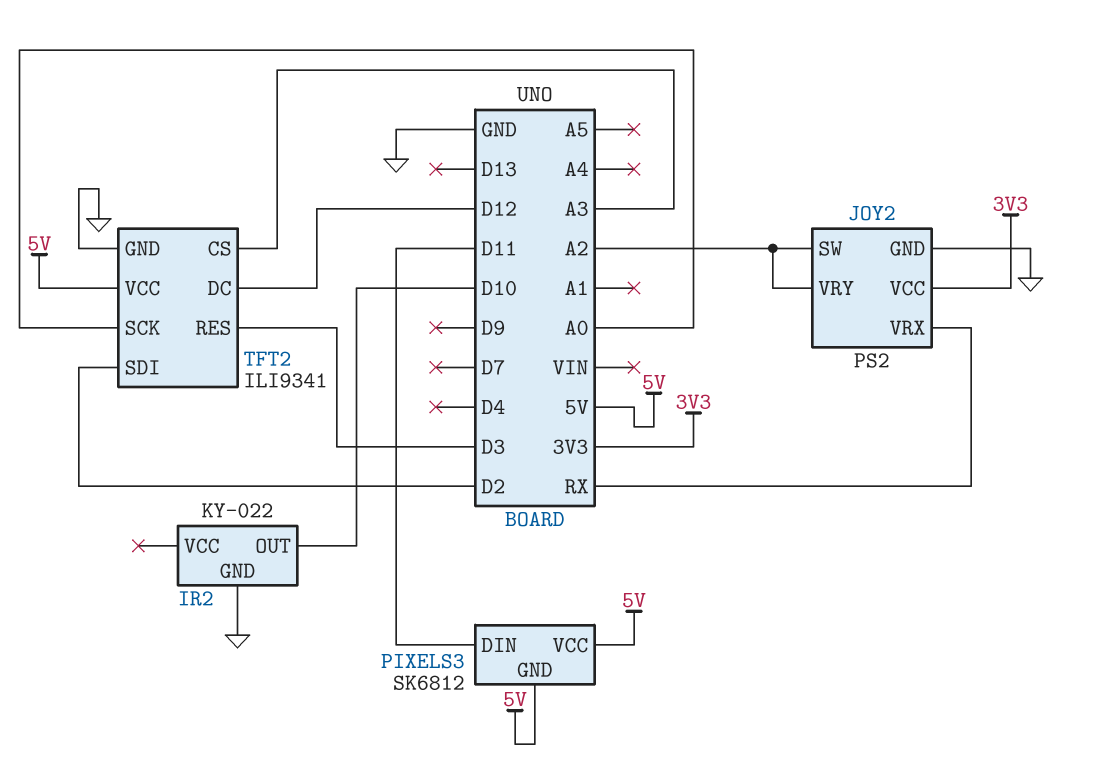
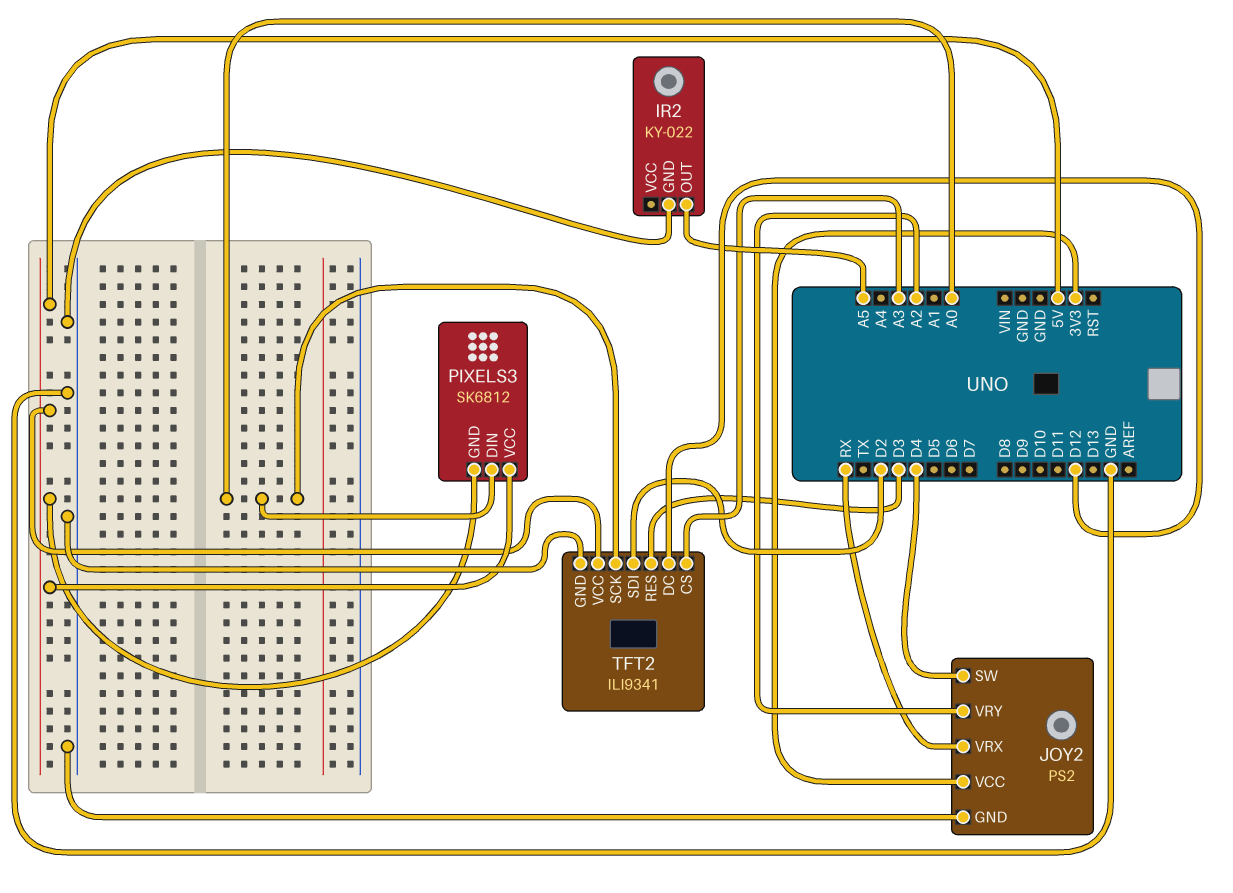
IR2 pin OUT: D10 -> A5
JOY2 pin SW: A2 -> D4
PIXELS3 pin DIN: D11 -> A0

